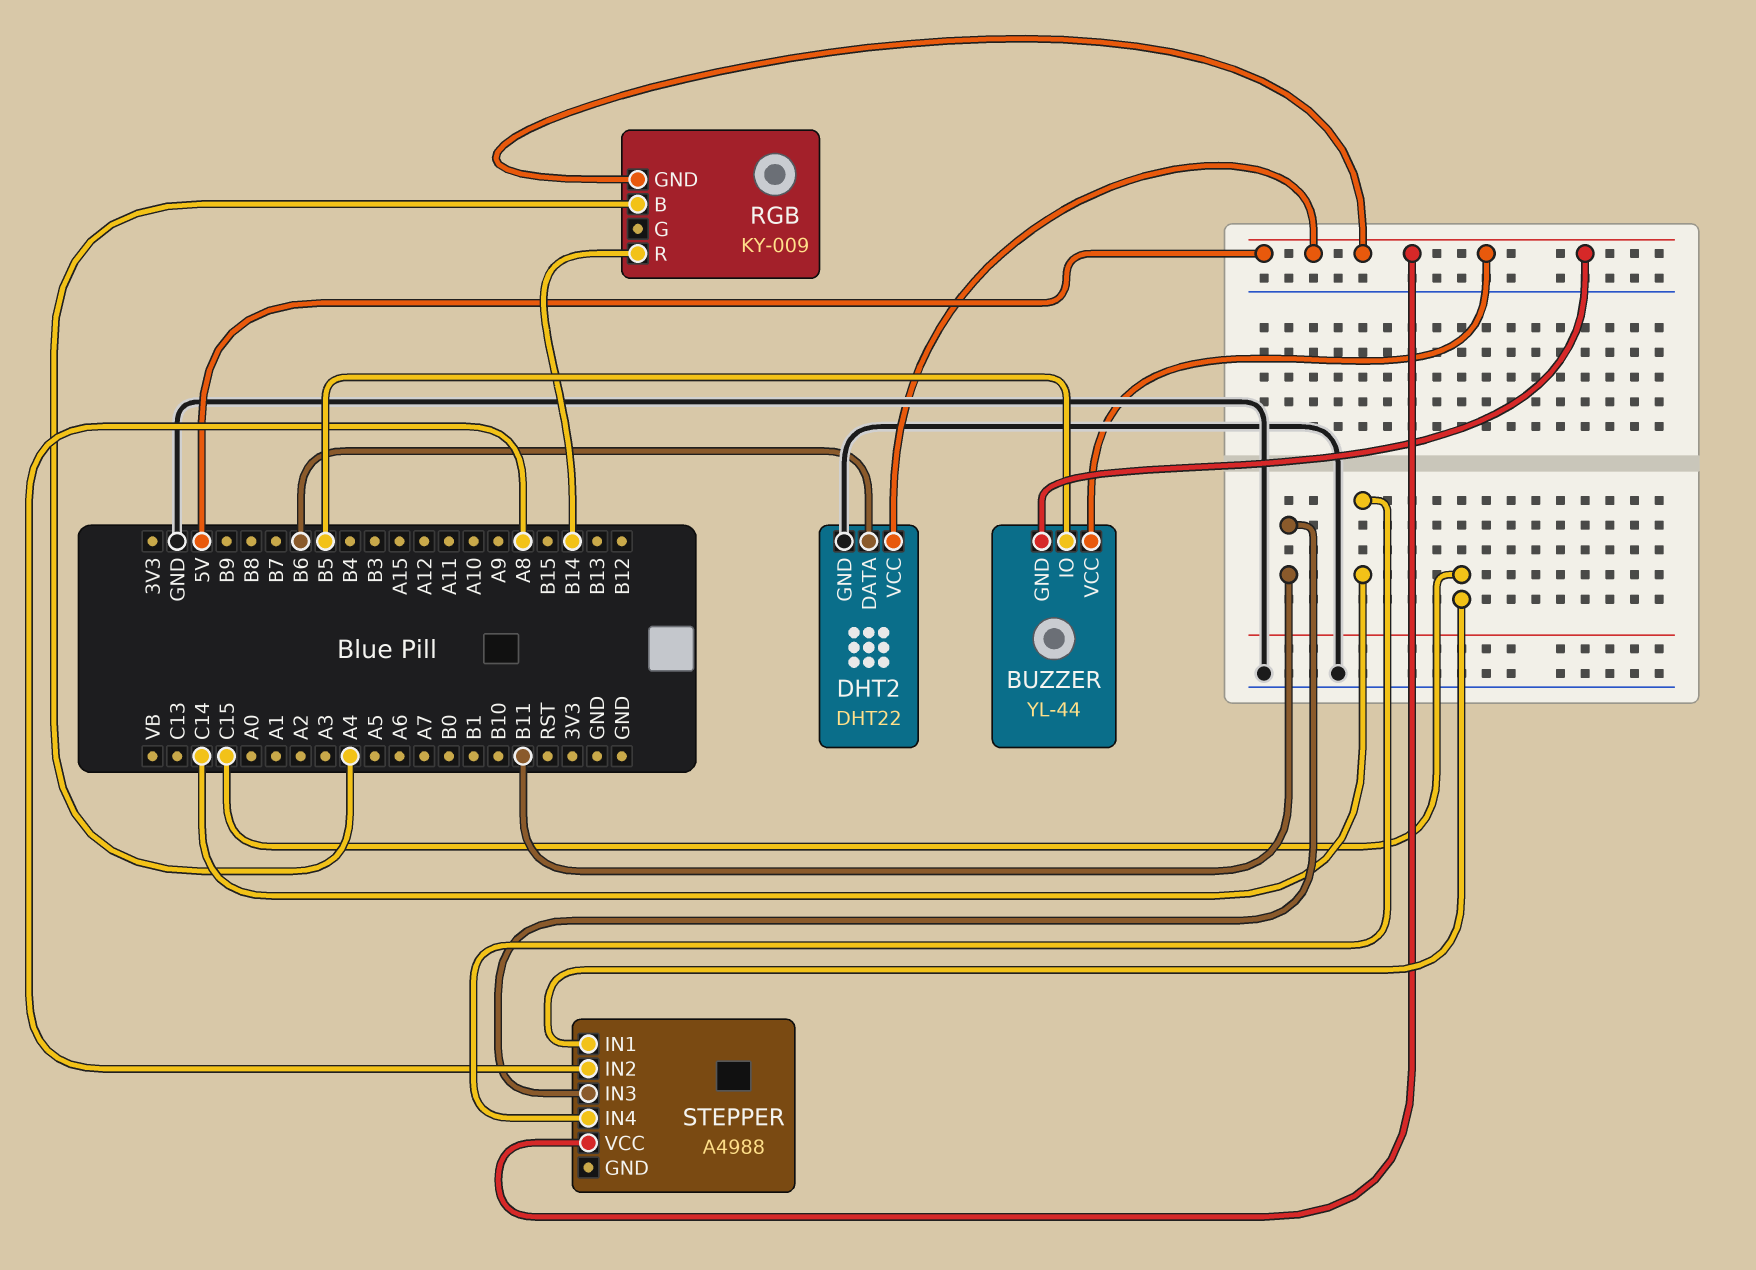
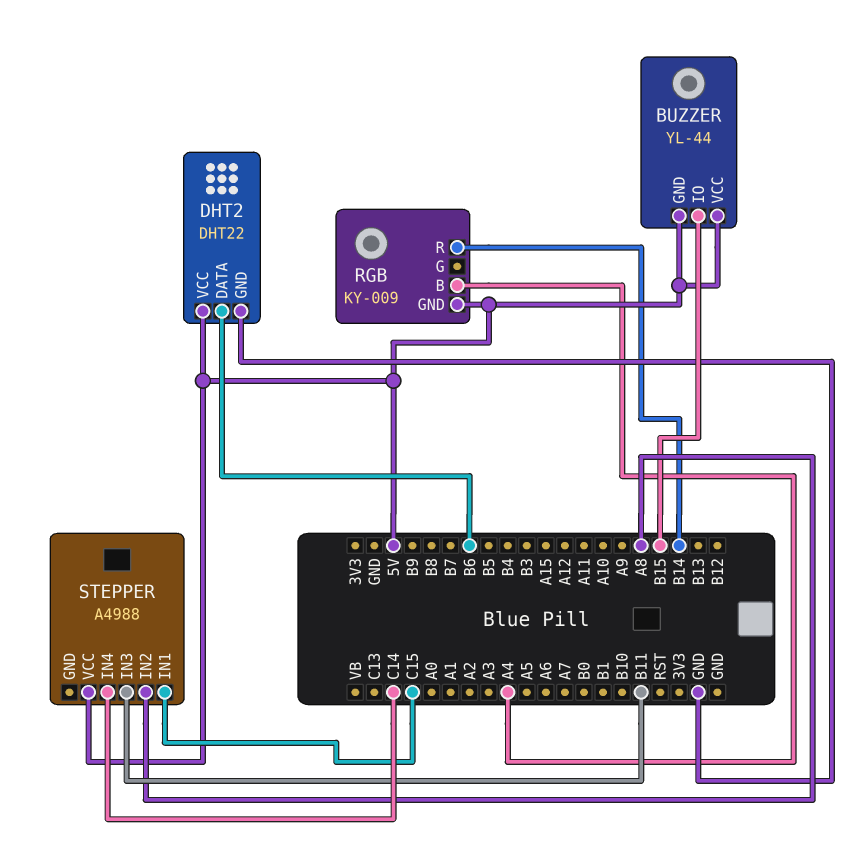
BUZZER pin IO: B5 -> B15

